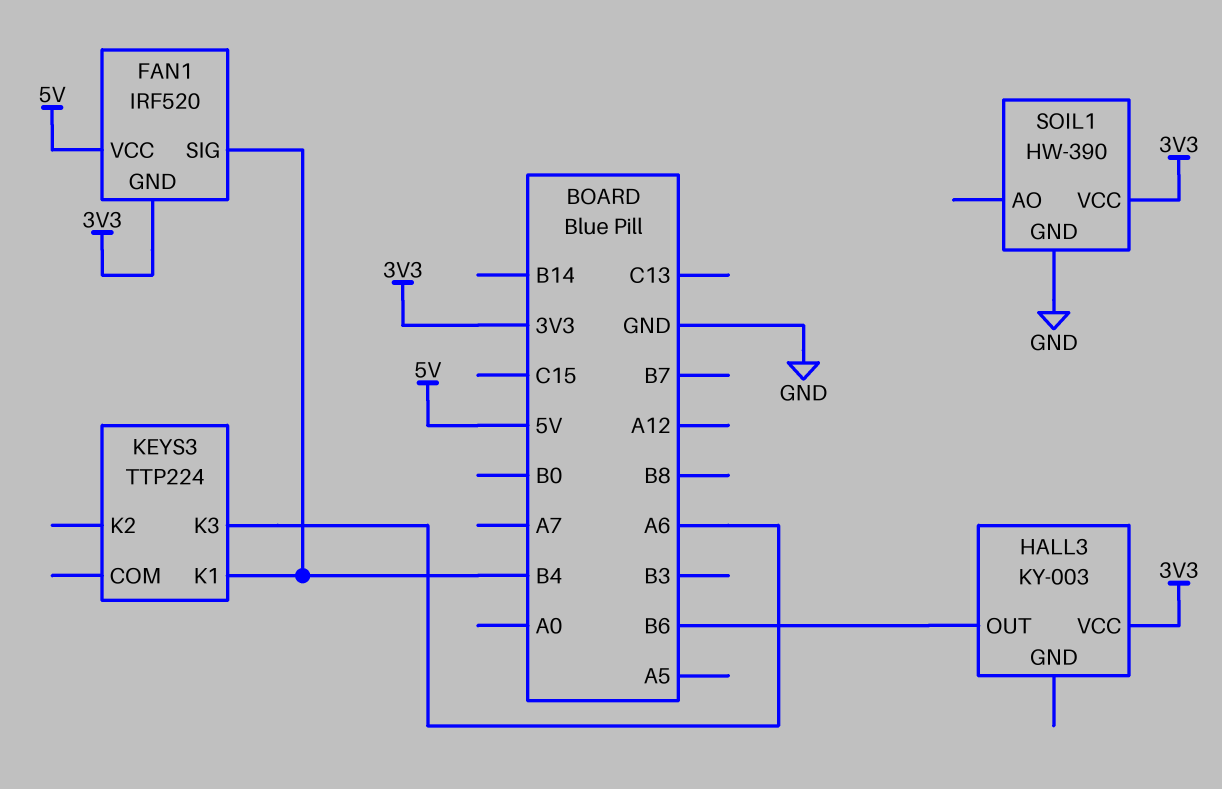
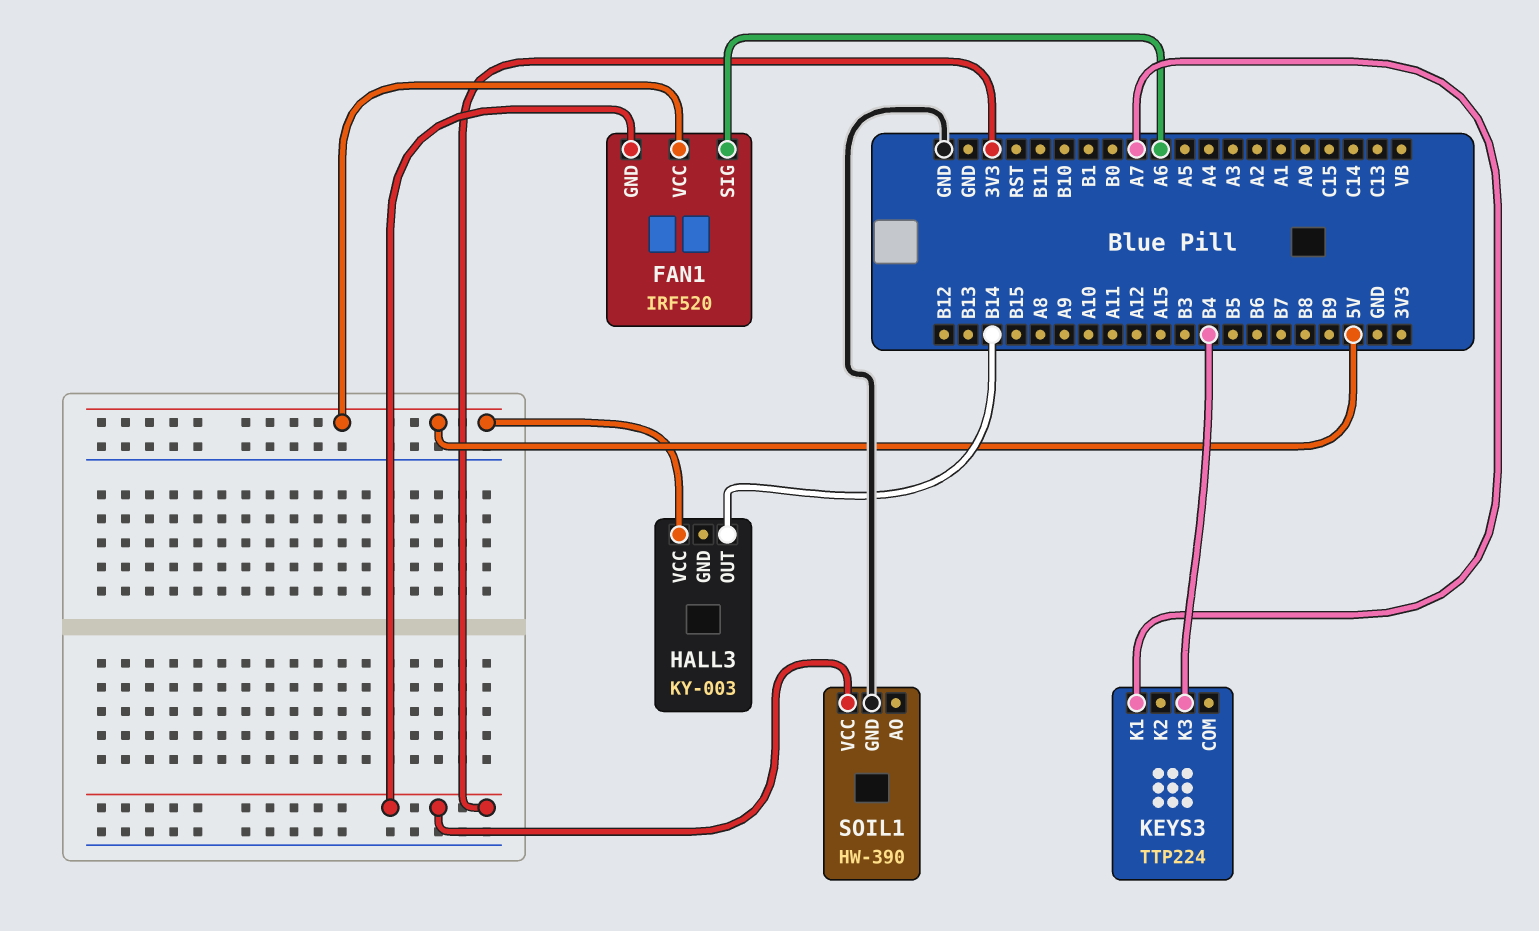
FAN1 pin SIG: B4 -> A6
HALL3 pin OUT: B6 -> B14
HALL3 pin VCC: 3V3 -> 5V
KEYS3 pin K1: B4 -> A7
KEYS3 pin K3: A6 -> B4

